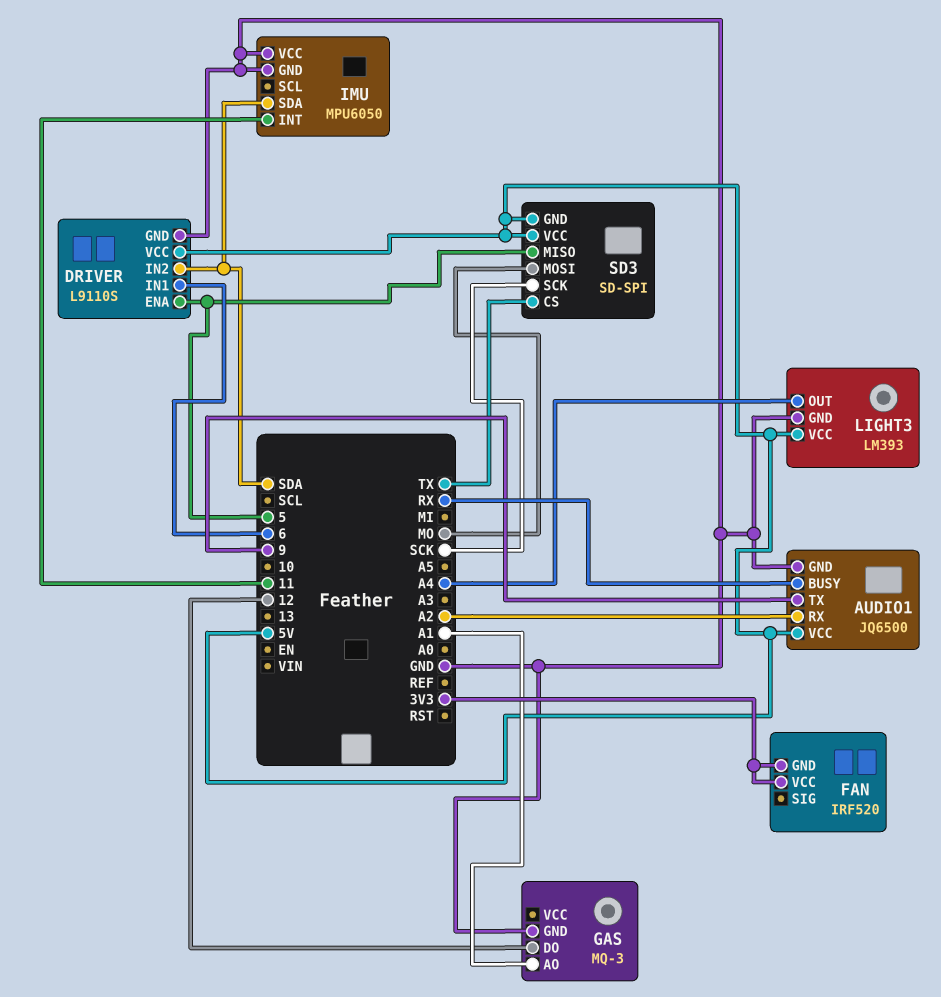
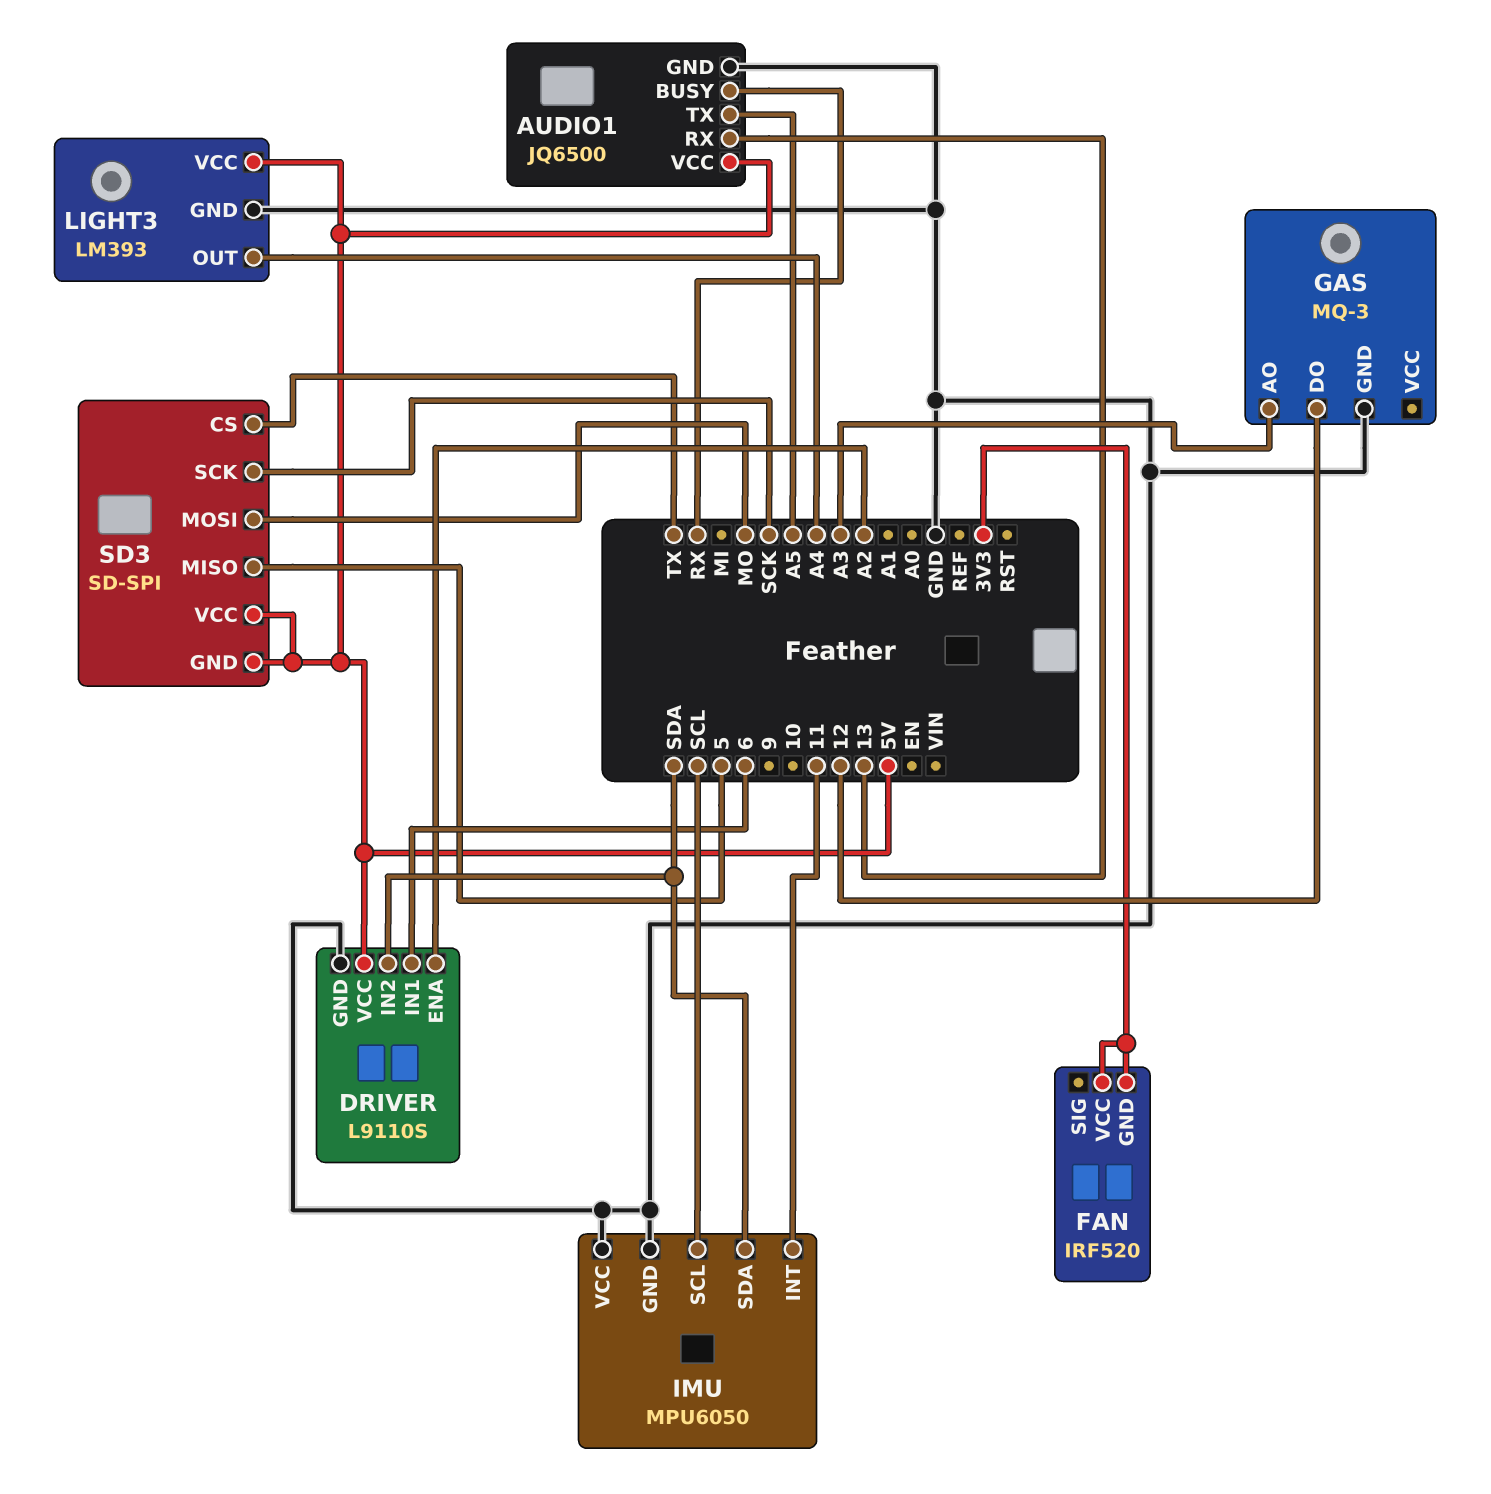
AUDIO1 pin RX: A2 -> 13
AUDIO1 pin TX: 9 -> A5
DRIVER pin ENA: 5 -> A2
GAS pin AO: A1 -> A3
IMU pin SCL: none -> SCL

